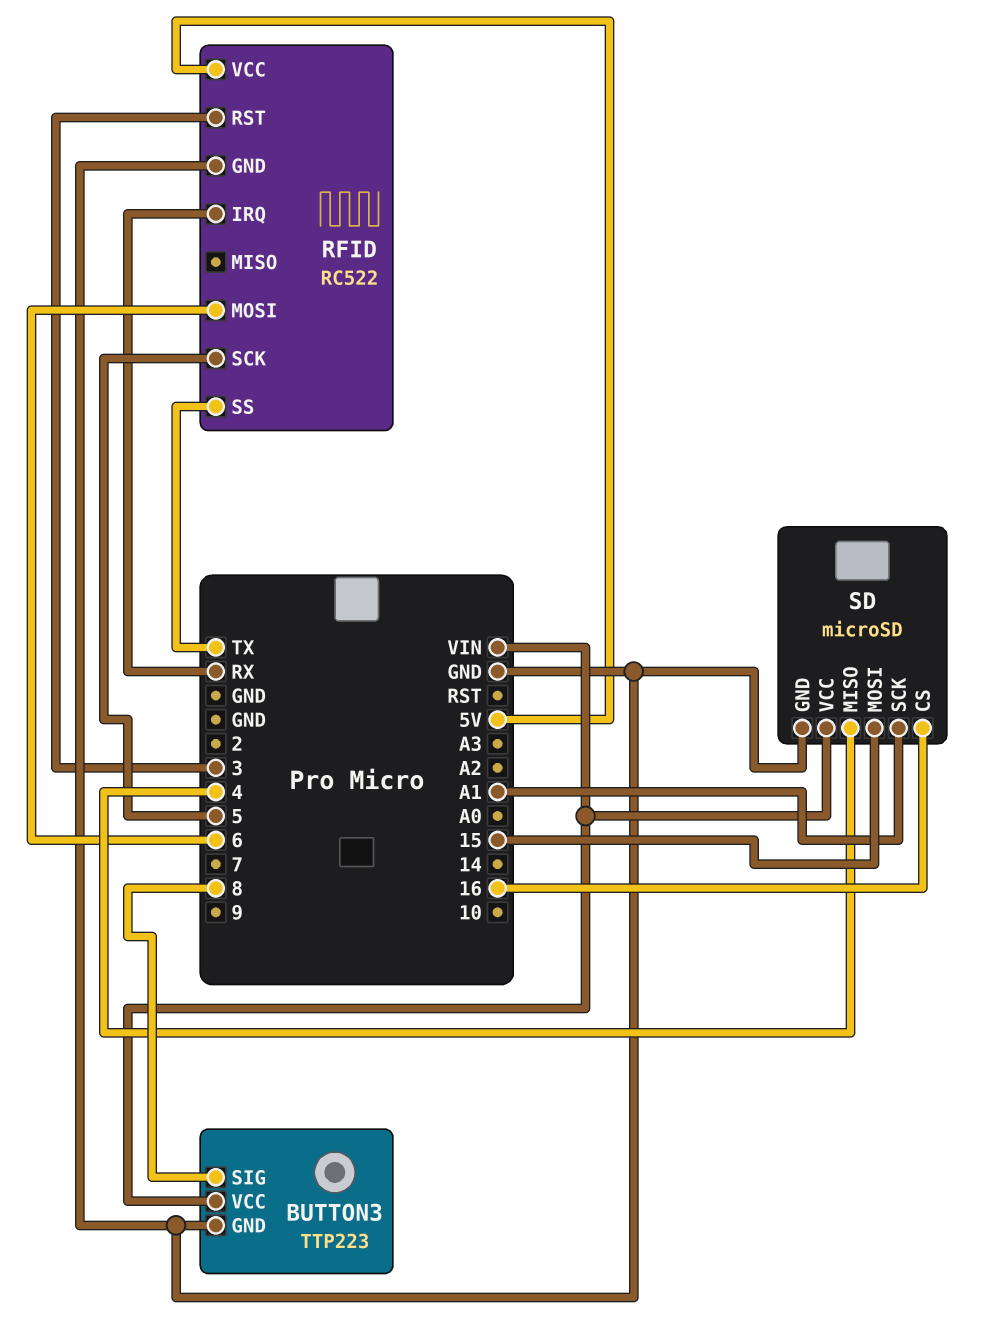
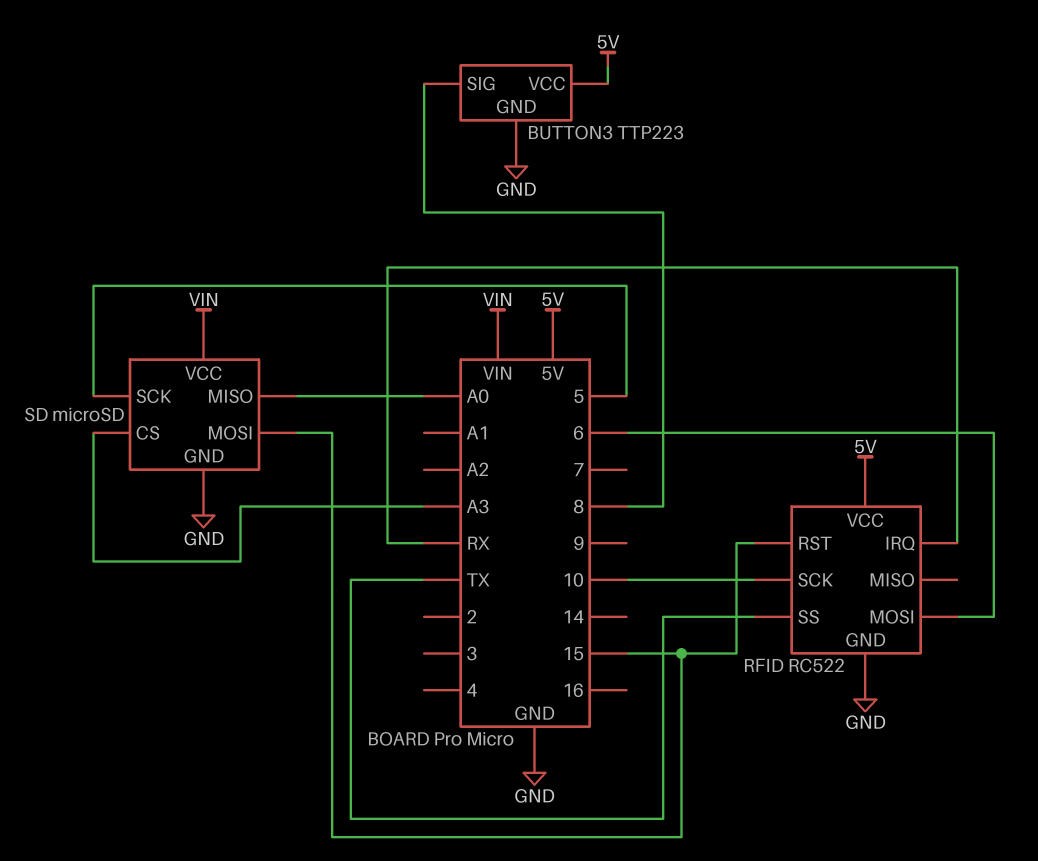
BUTTON3 pin VCC: VIN -> 5V
RFID pin RST: 3 -> 15
RFID pin SCK: 5 -> 10
SD pin CS: 16 -> A3
SD pin MISO: 4 -> A0
SD pin SCK: A1 -> 5

